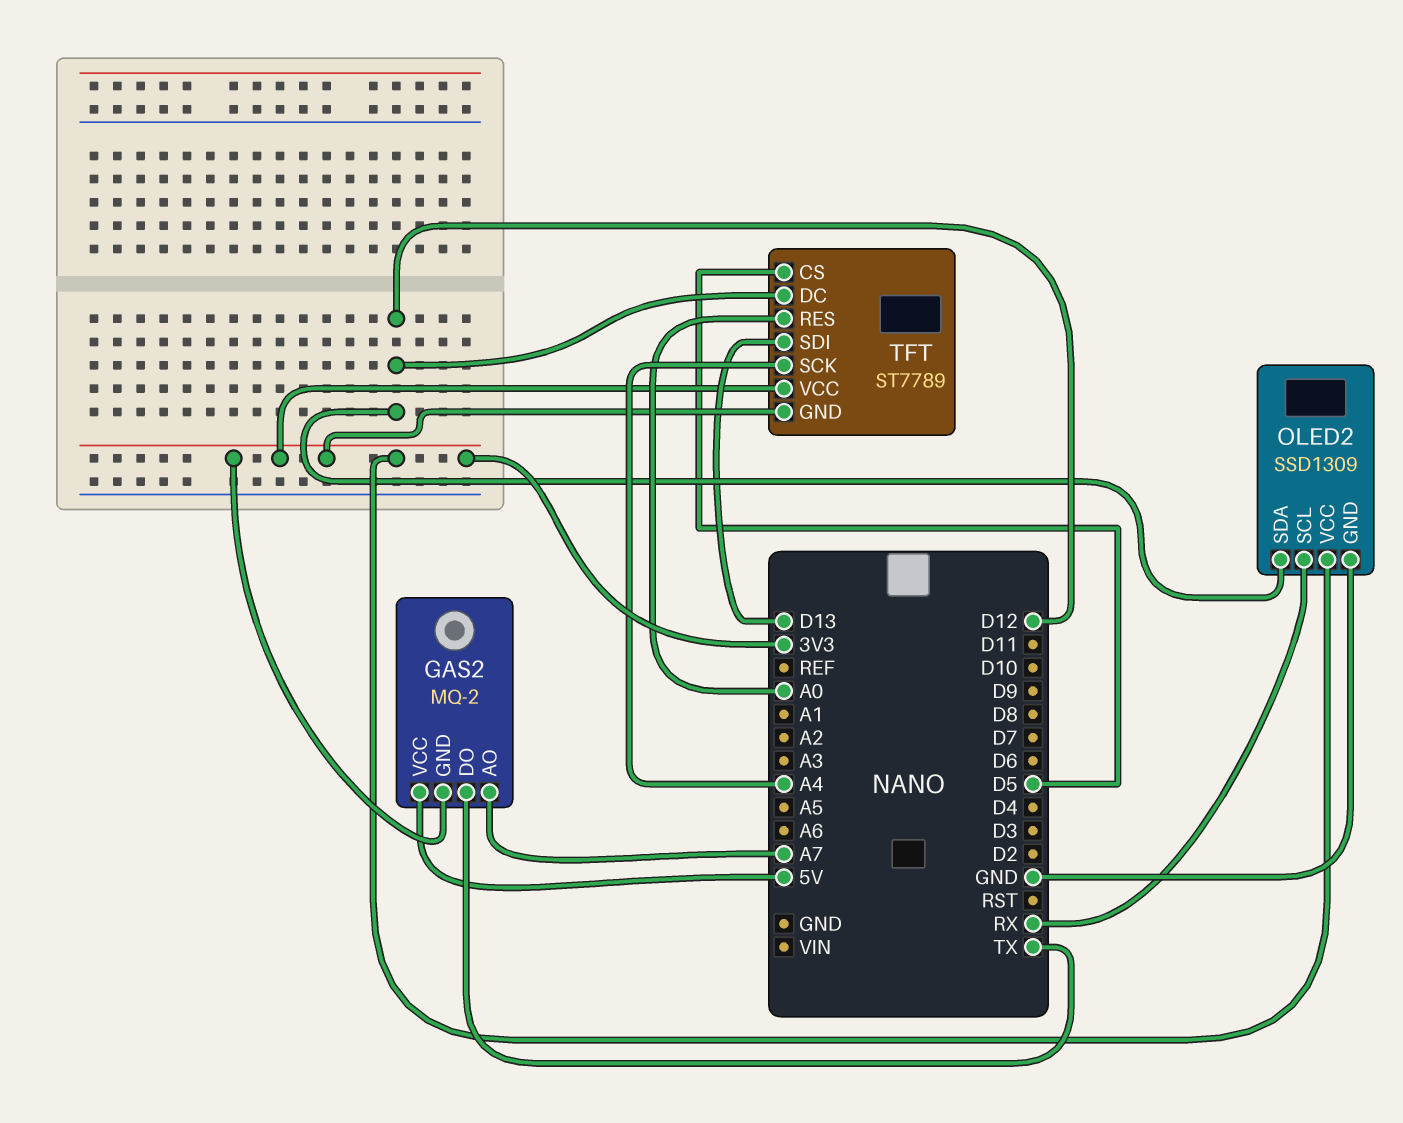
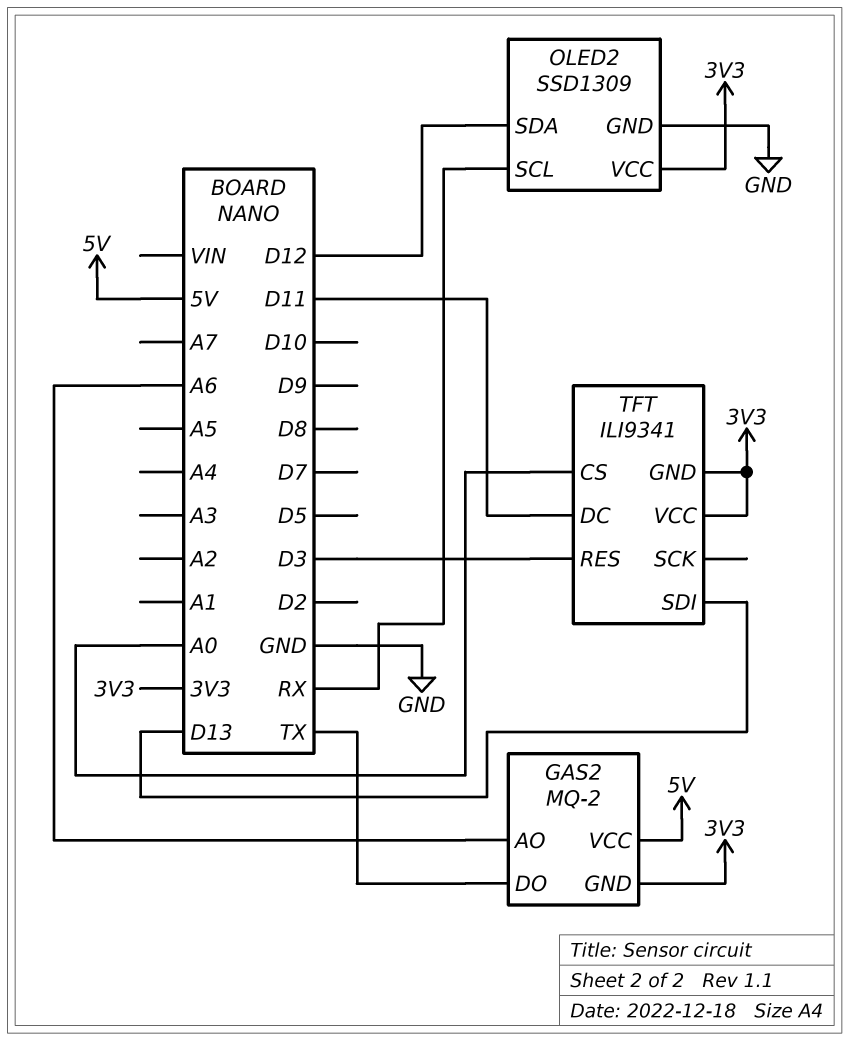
GAS2 pin AO: A7 -> A6
TFT: ST7789 -> ILI9341
TFT pin CS: D5 -> A0
TFT pin DC: D12 -> D11
TFT pin RES: A0 -> D3
TFT pin SCK: A4 -> none

